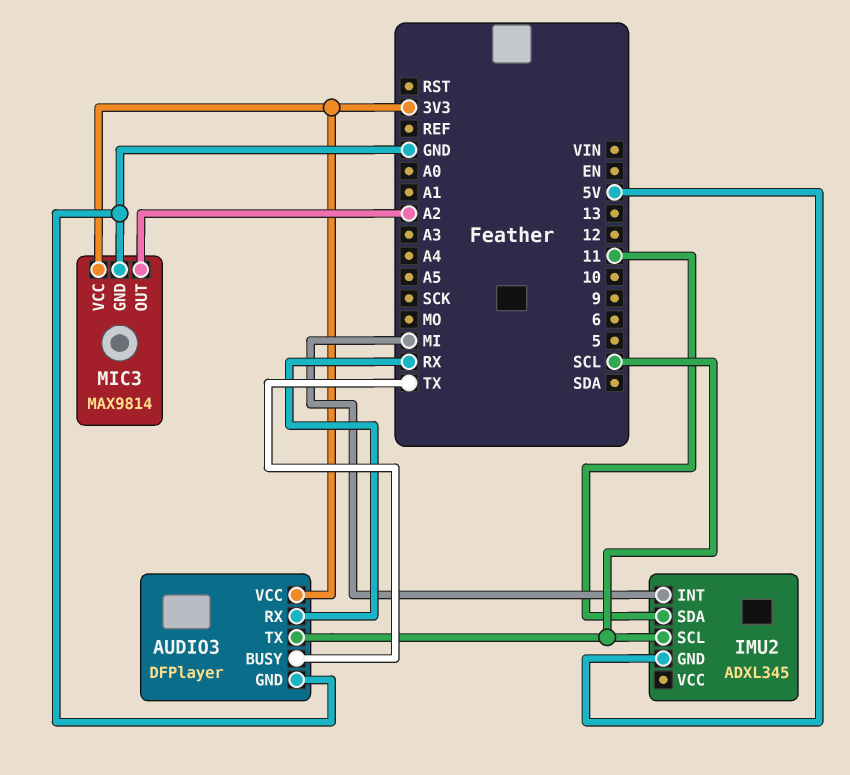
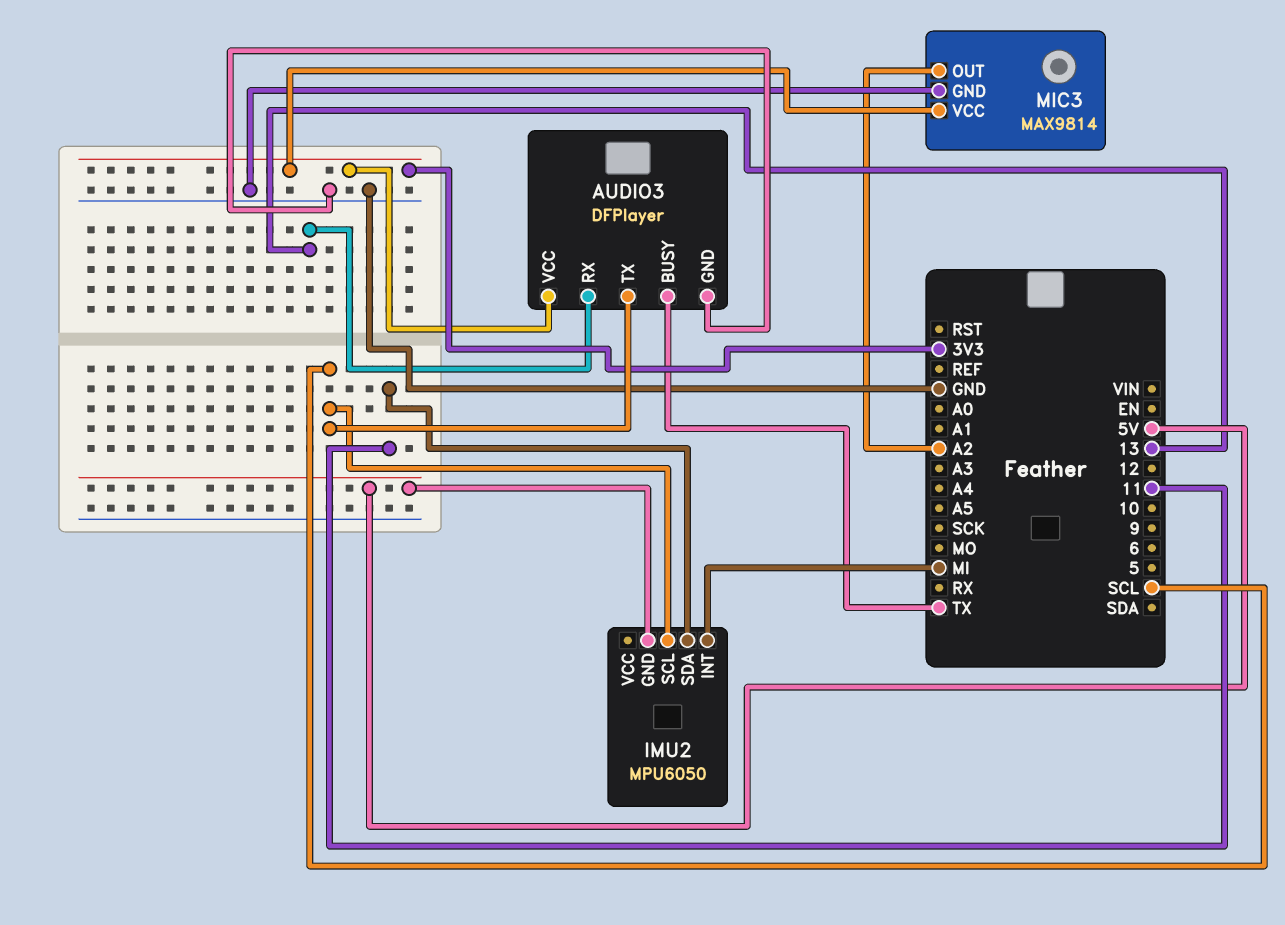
AUDIO3 pin RX: RX -> 13
IMU2: ADXL345 -> MPU6050

